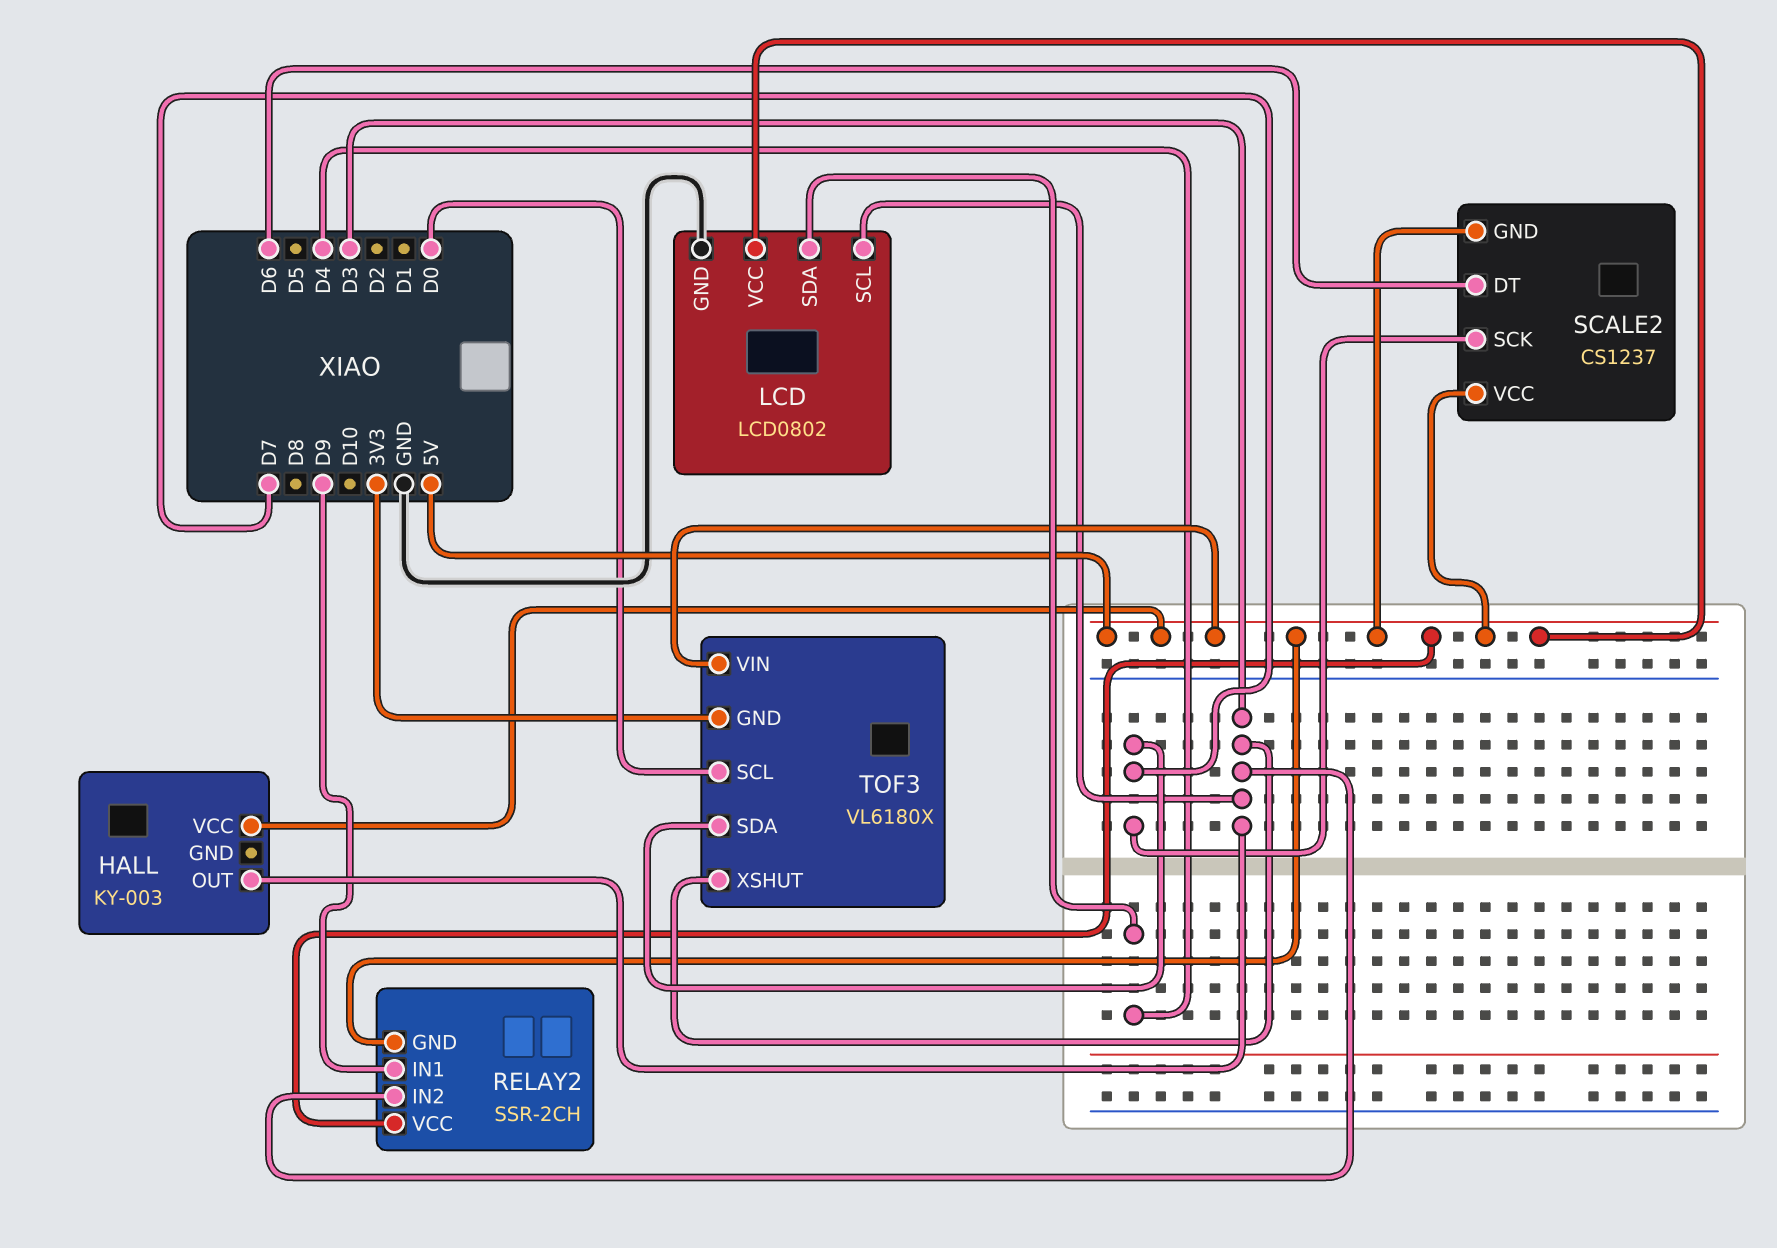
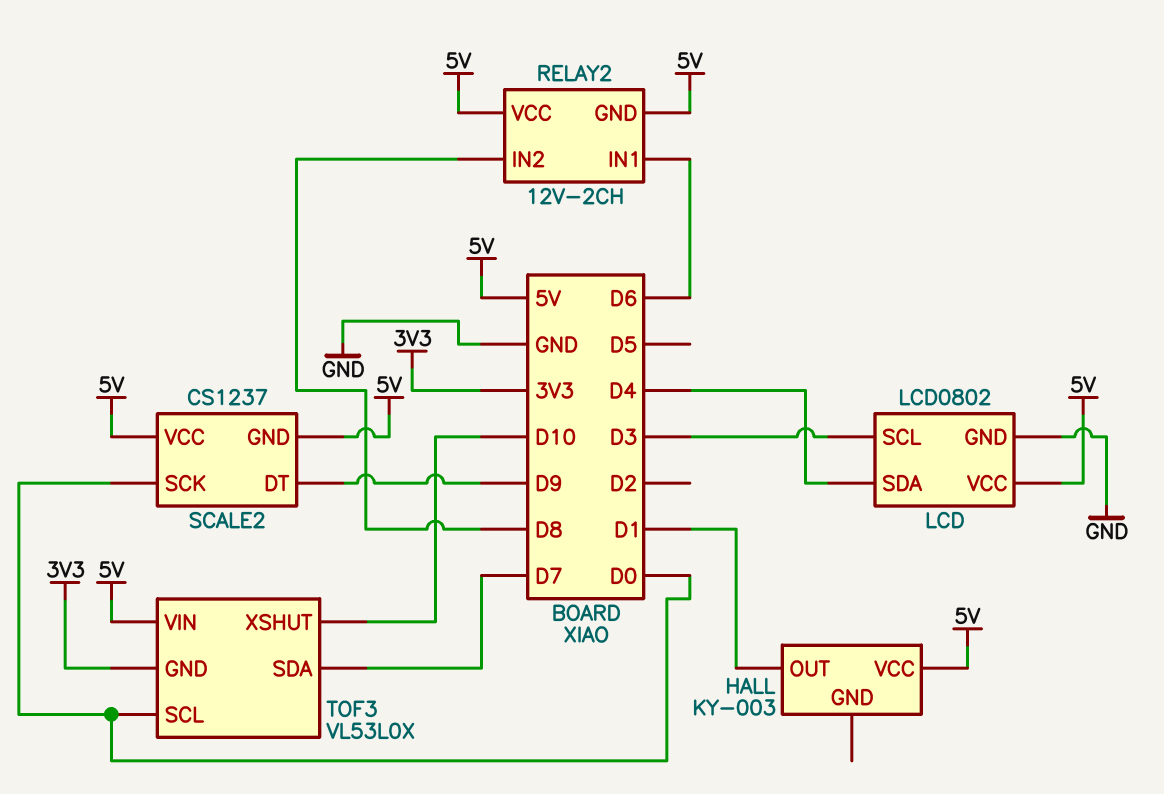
HALL pin OUT: D3 -> D1
RELAY2: SSR-2CH -> 12V-2CH
RELAY2 pin IN1: D9 -> D6
RELAY2 pin IN2: D3 -> D8
SCALE2 pin DT: D6 -> D9
SCALE2 pin SCK: D7 -> D0
TOF3: VL6180X -> VL53L0X
TOF3 pin XSHUT: D3 -> D10

